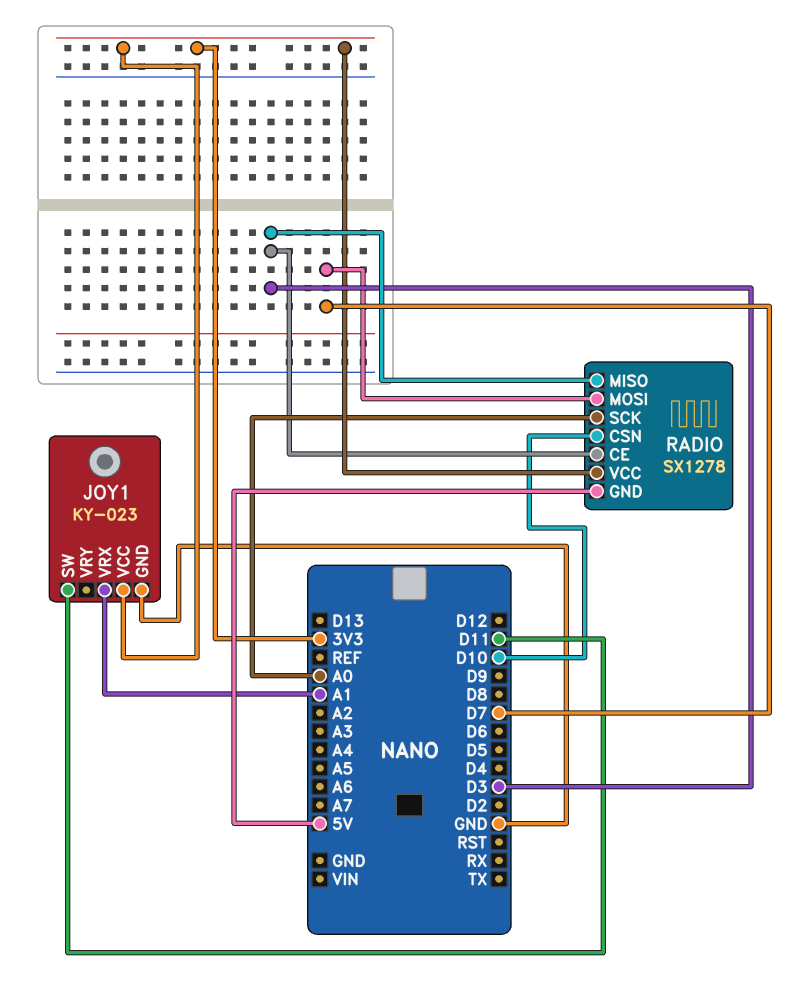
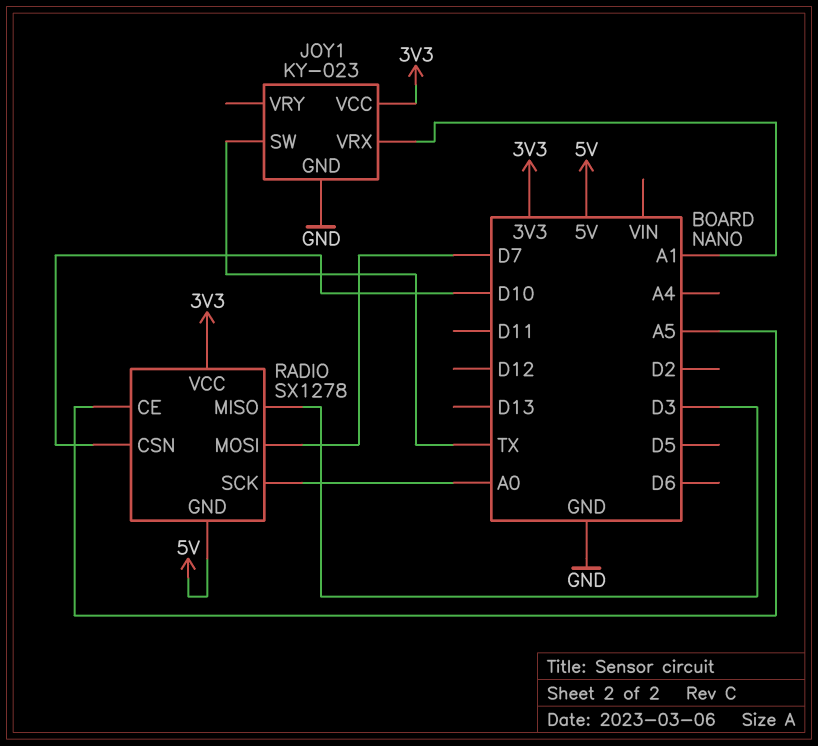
JOY1 pin SW: D11 -> TX
RADIO pin CE: D3 -> A5

